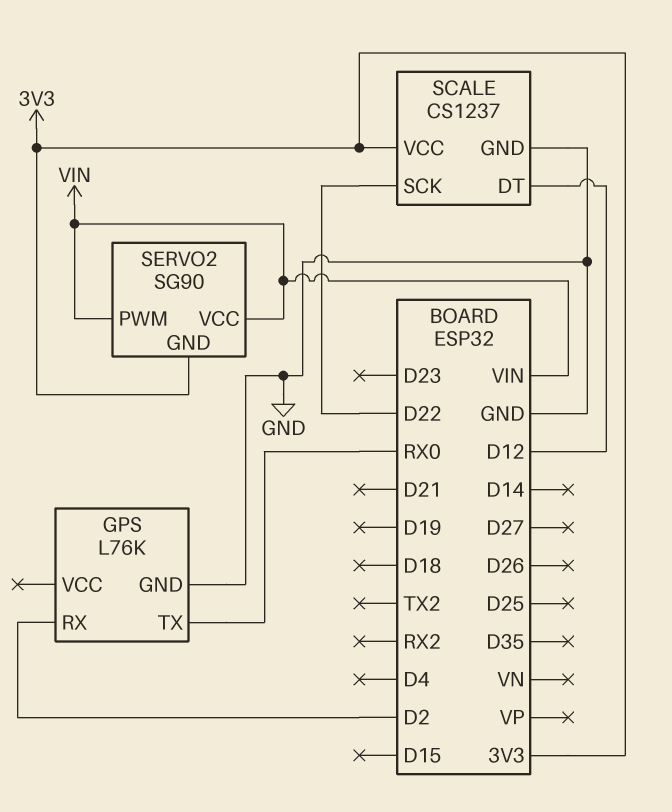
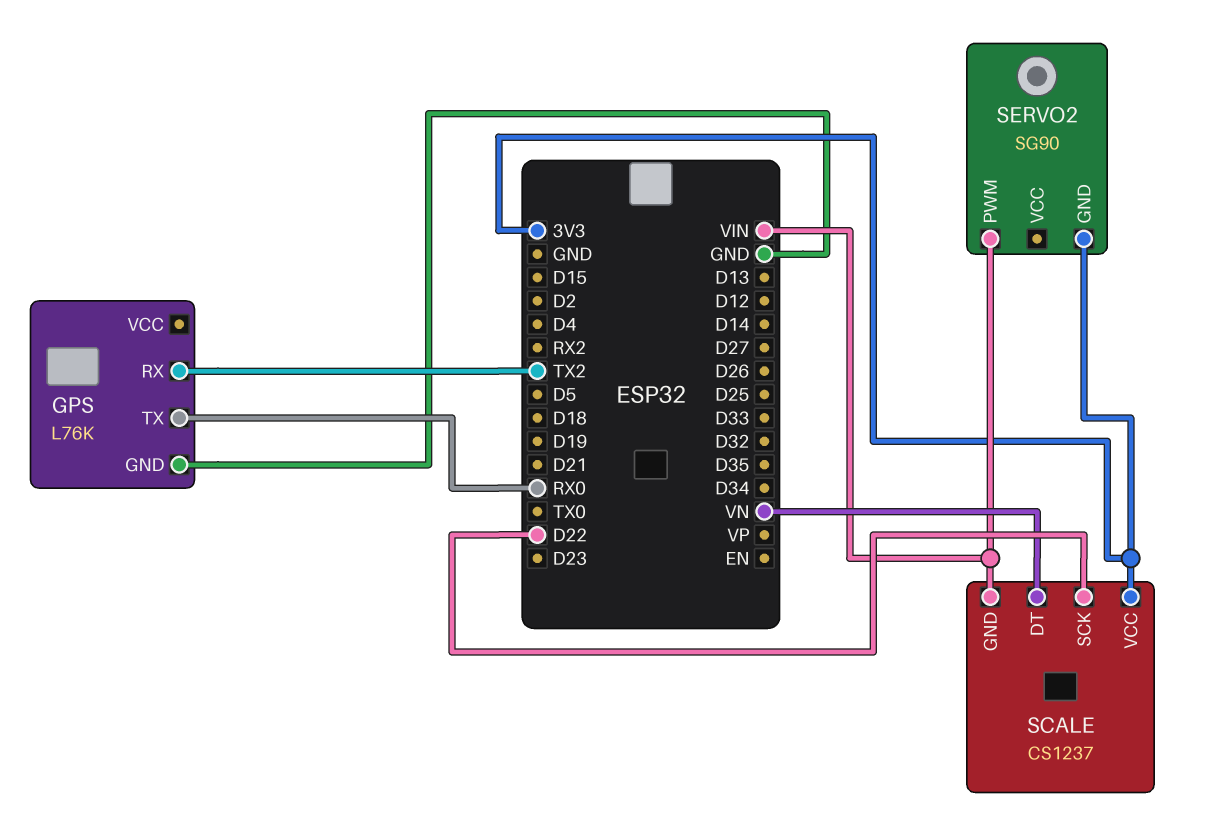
GPS pin RX: D2 -> TX2
SCALE pin DT: D12 -> VN
SCALE pin GND: GND -> VIN
SERVO2 pin VCC: VIN -> none

